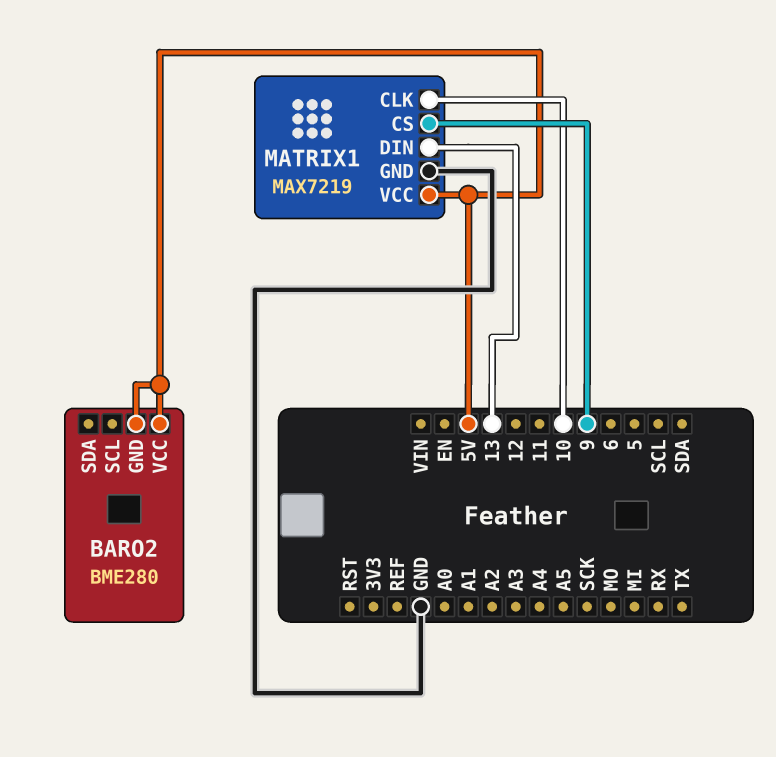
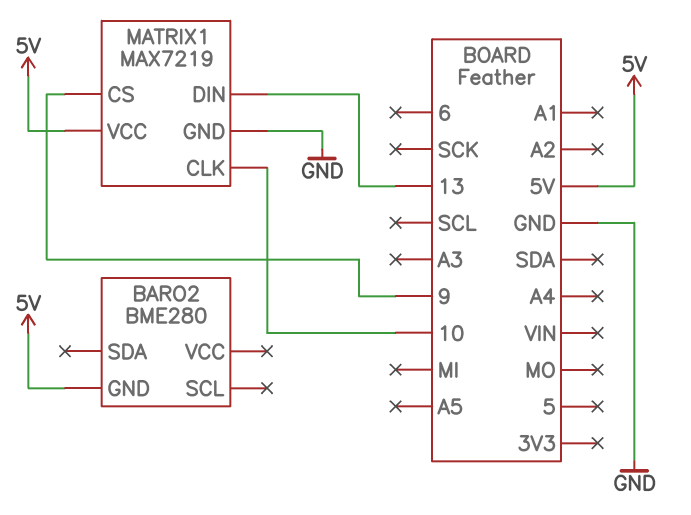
BARO2 pin VCC: 5V -> none

